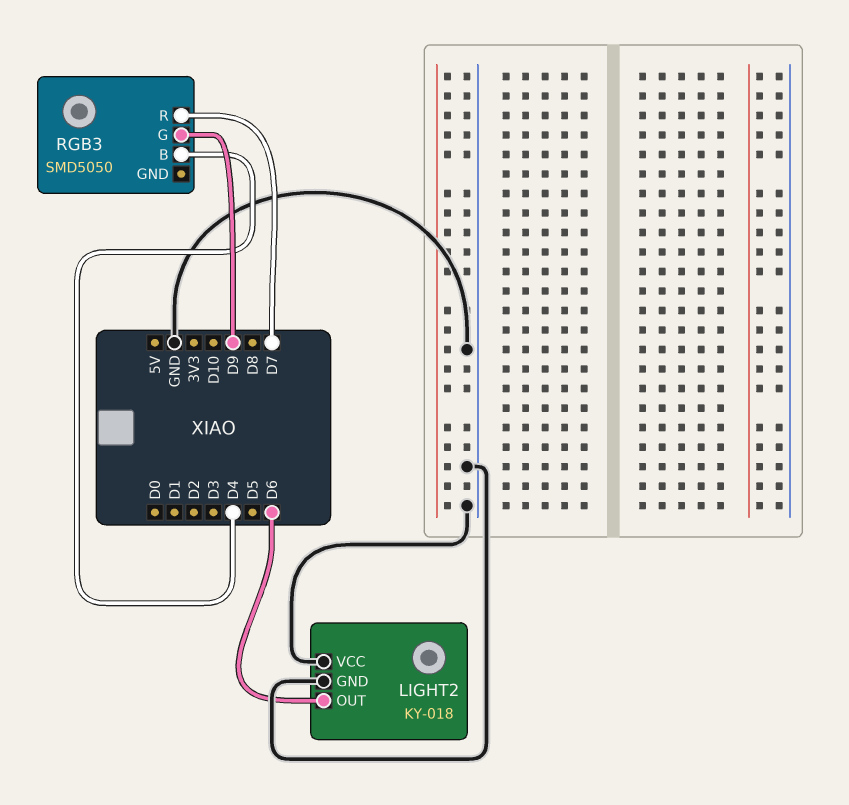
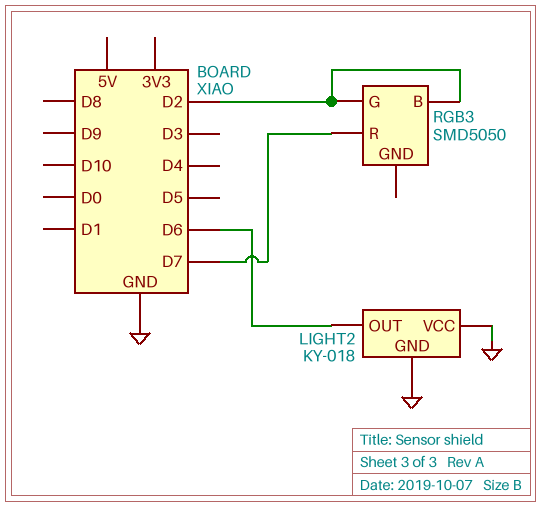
RGB3 pin B: D4 -> D2
RGB3 pin G: D9 -> D2

